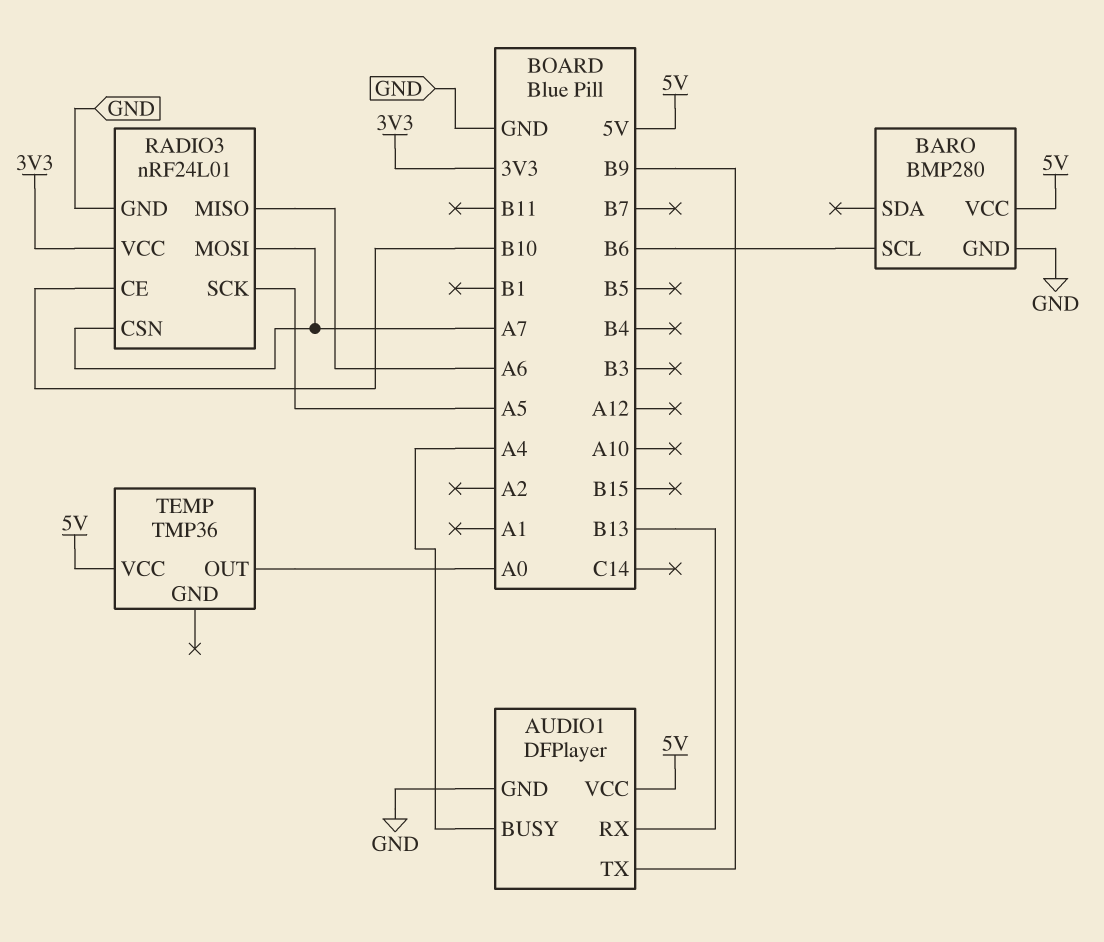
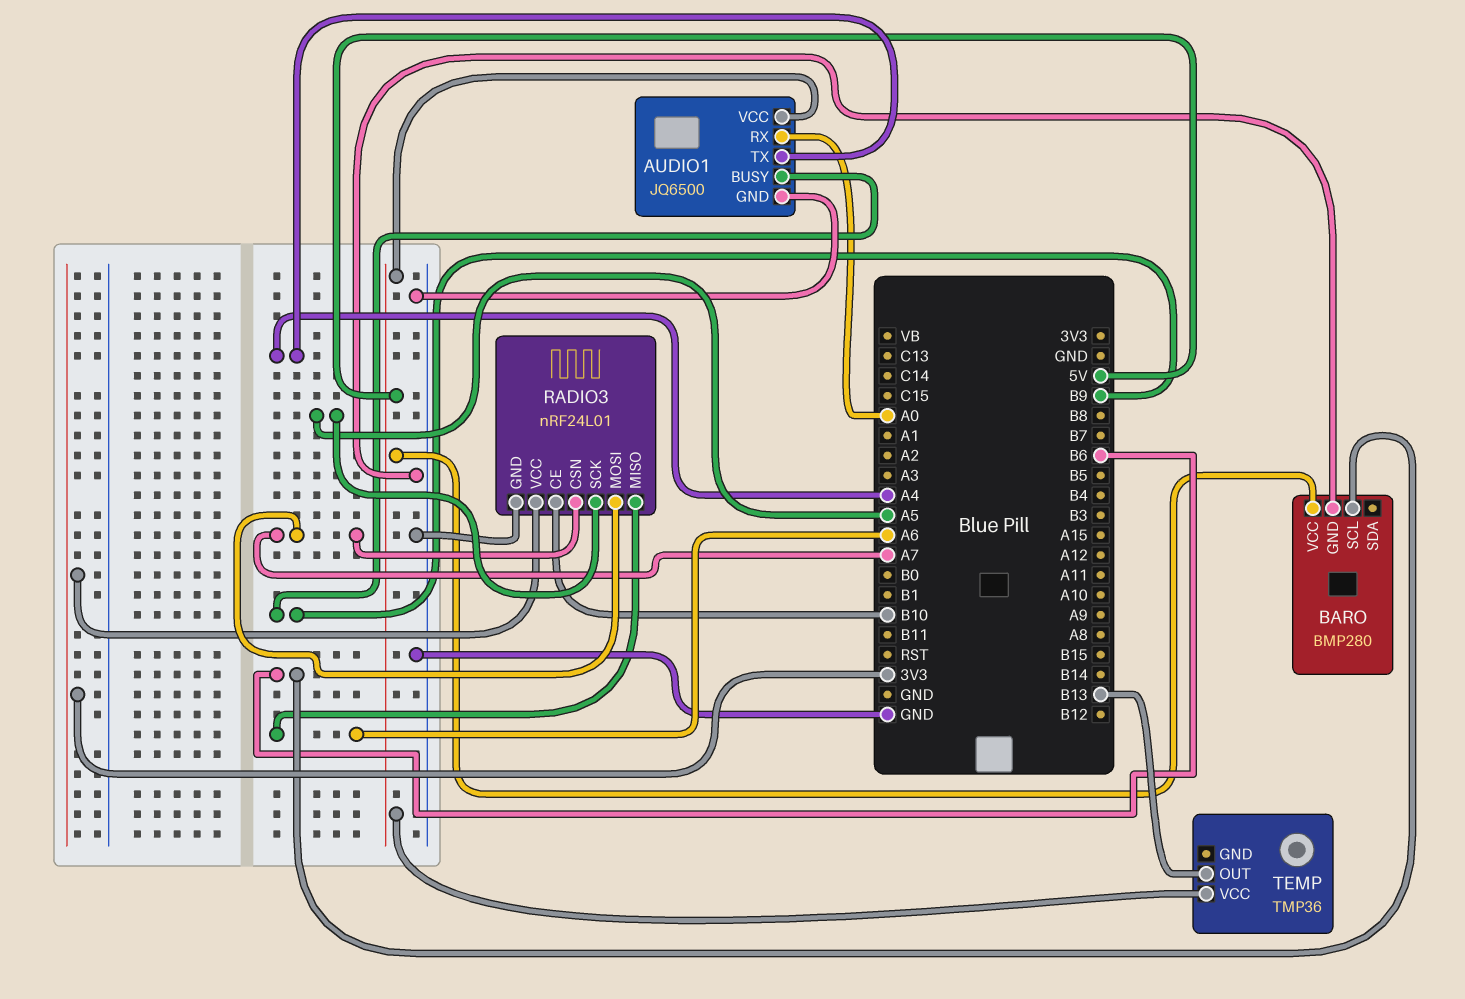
AUDIO1: DFPlayer -> JQ6500
AUDIO1 pin BUSY: A4 -> B9
AUDIO1 pin RX: B13 -> A0
AUDIO1 pin TX: B9 -> A4
TEMP pin OUT: A0 -> B13

